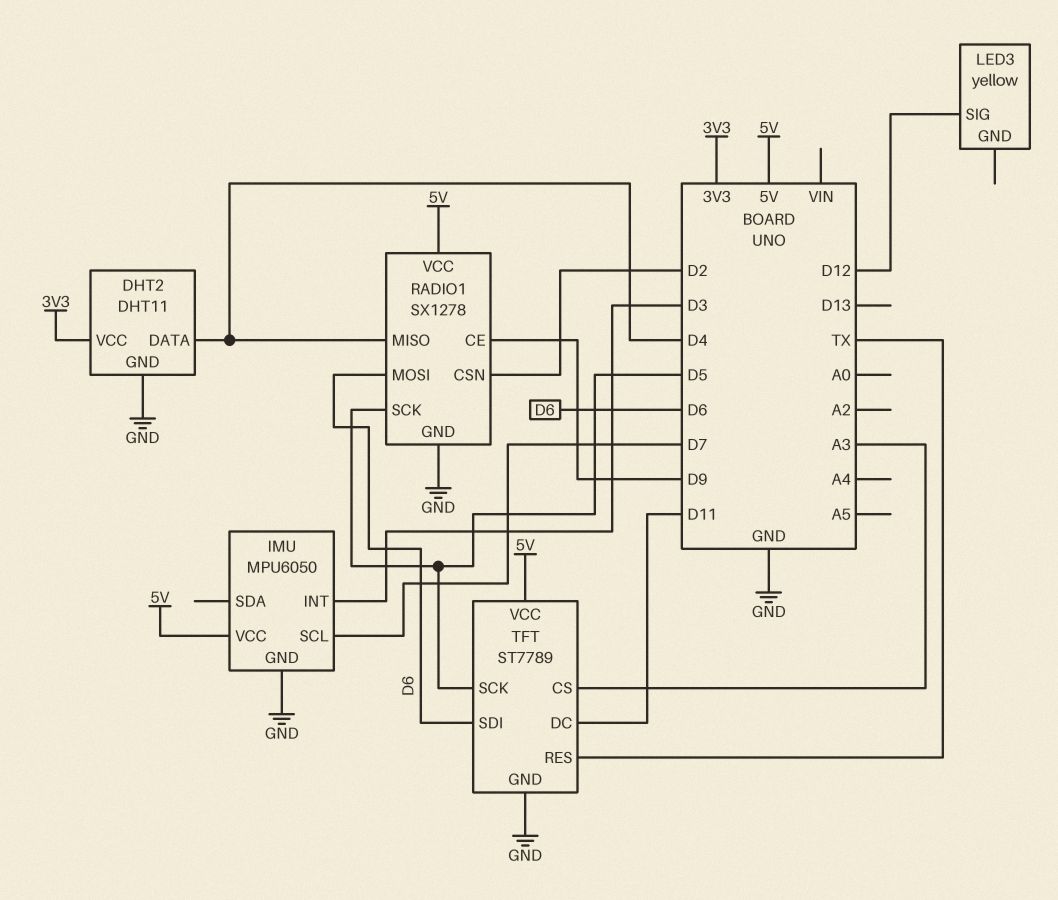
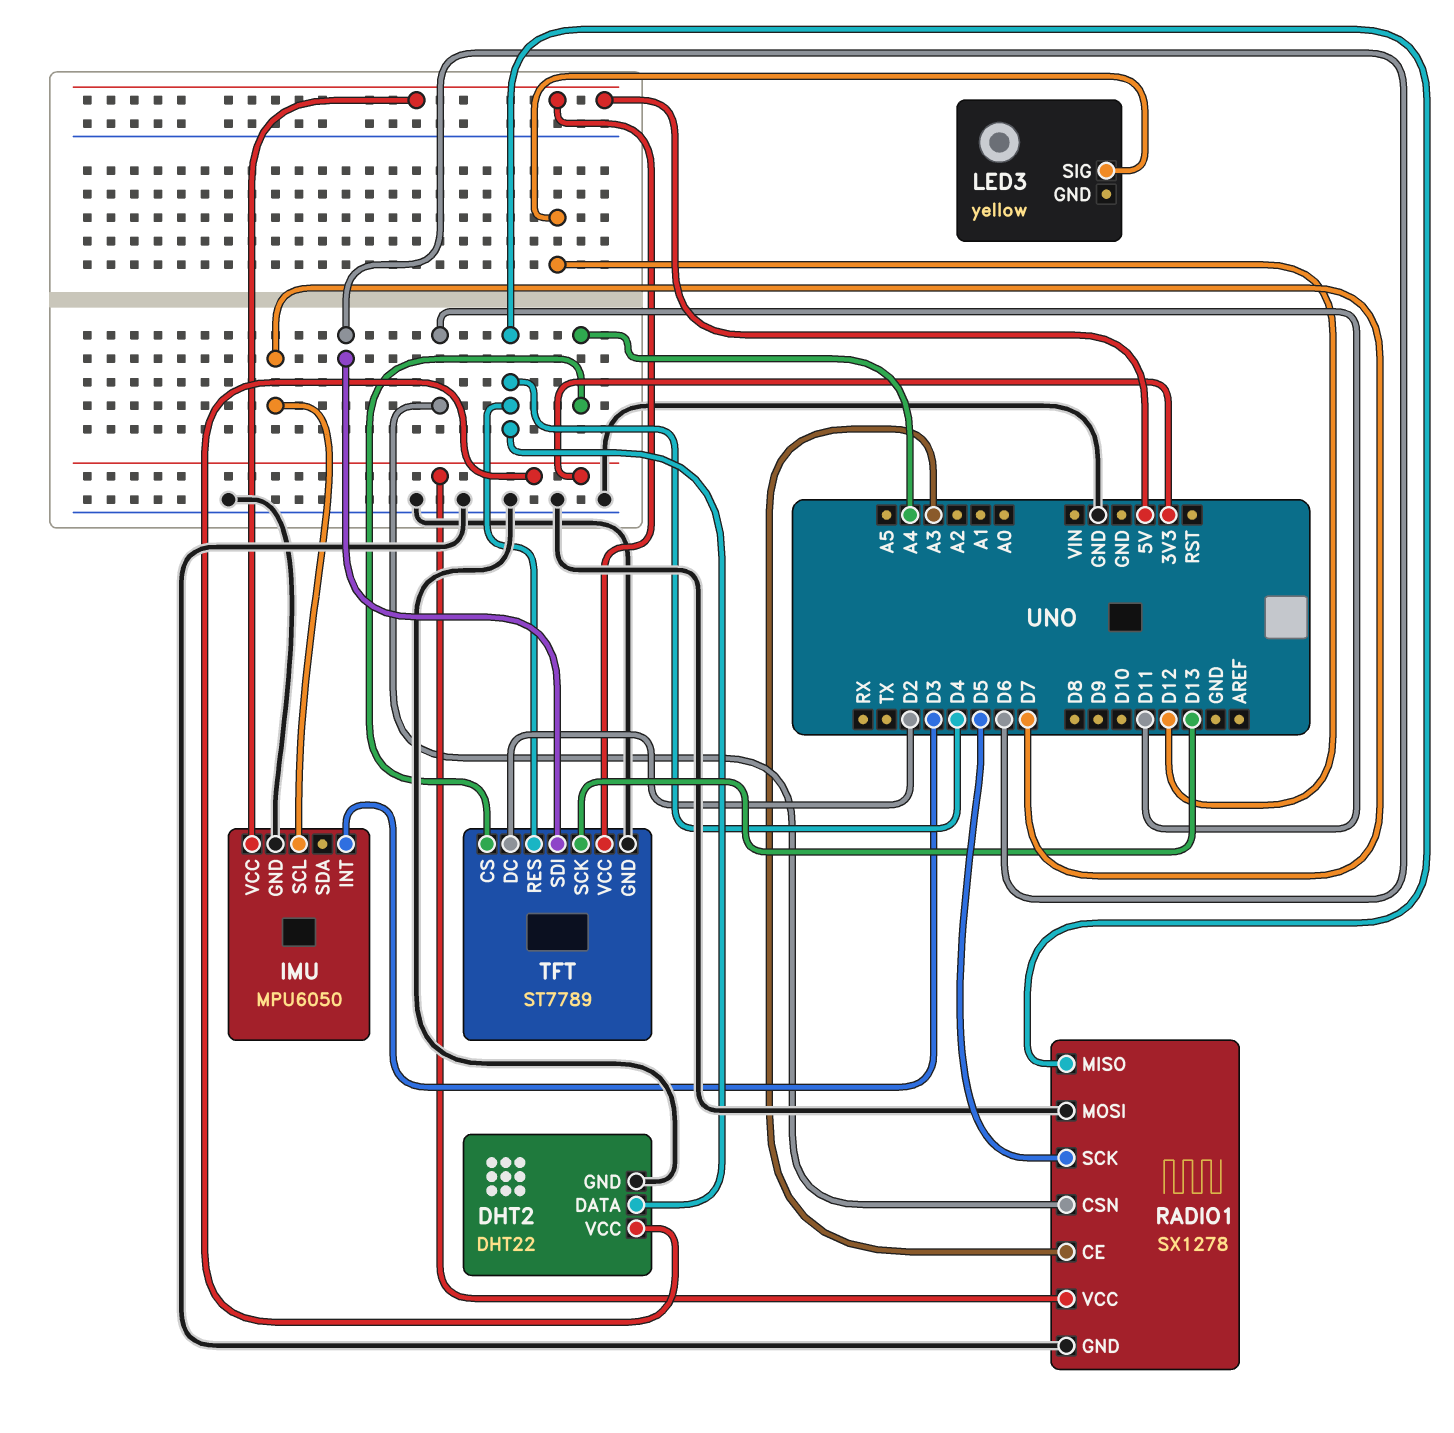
DHT2: DHT11 -> DHT22
RADIO1 pin CE: D9 -> A3
RADIO1 pin CSN: D2 -> D11
RADIO1 pin MOSI: D6 -> GND
RADIO1 pin VCC: 5V -> 3V3
TFT pin CS: A3 -> A4
TFT pin DC: D11 -> D2
TFT pin RES: TX -> D4
TFT pin SCK: D5 -> D13

